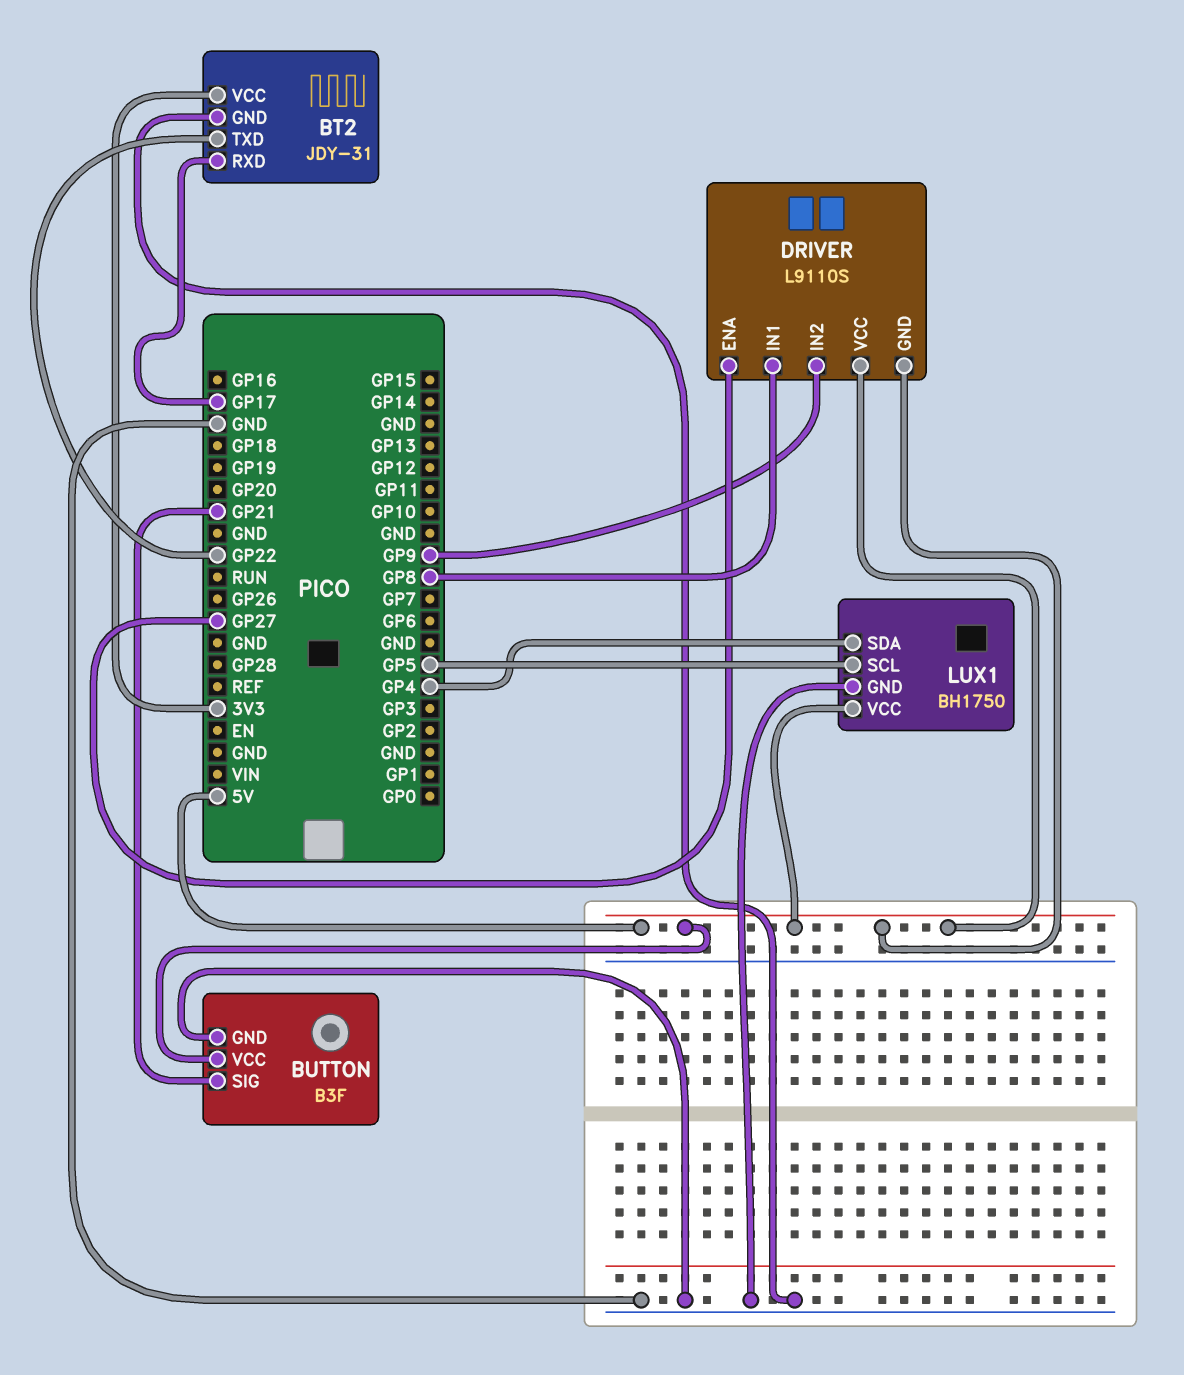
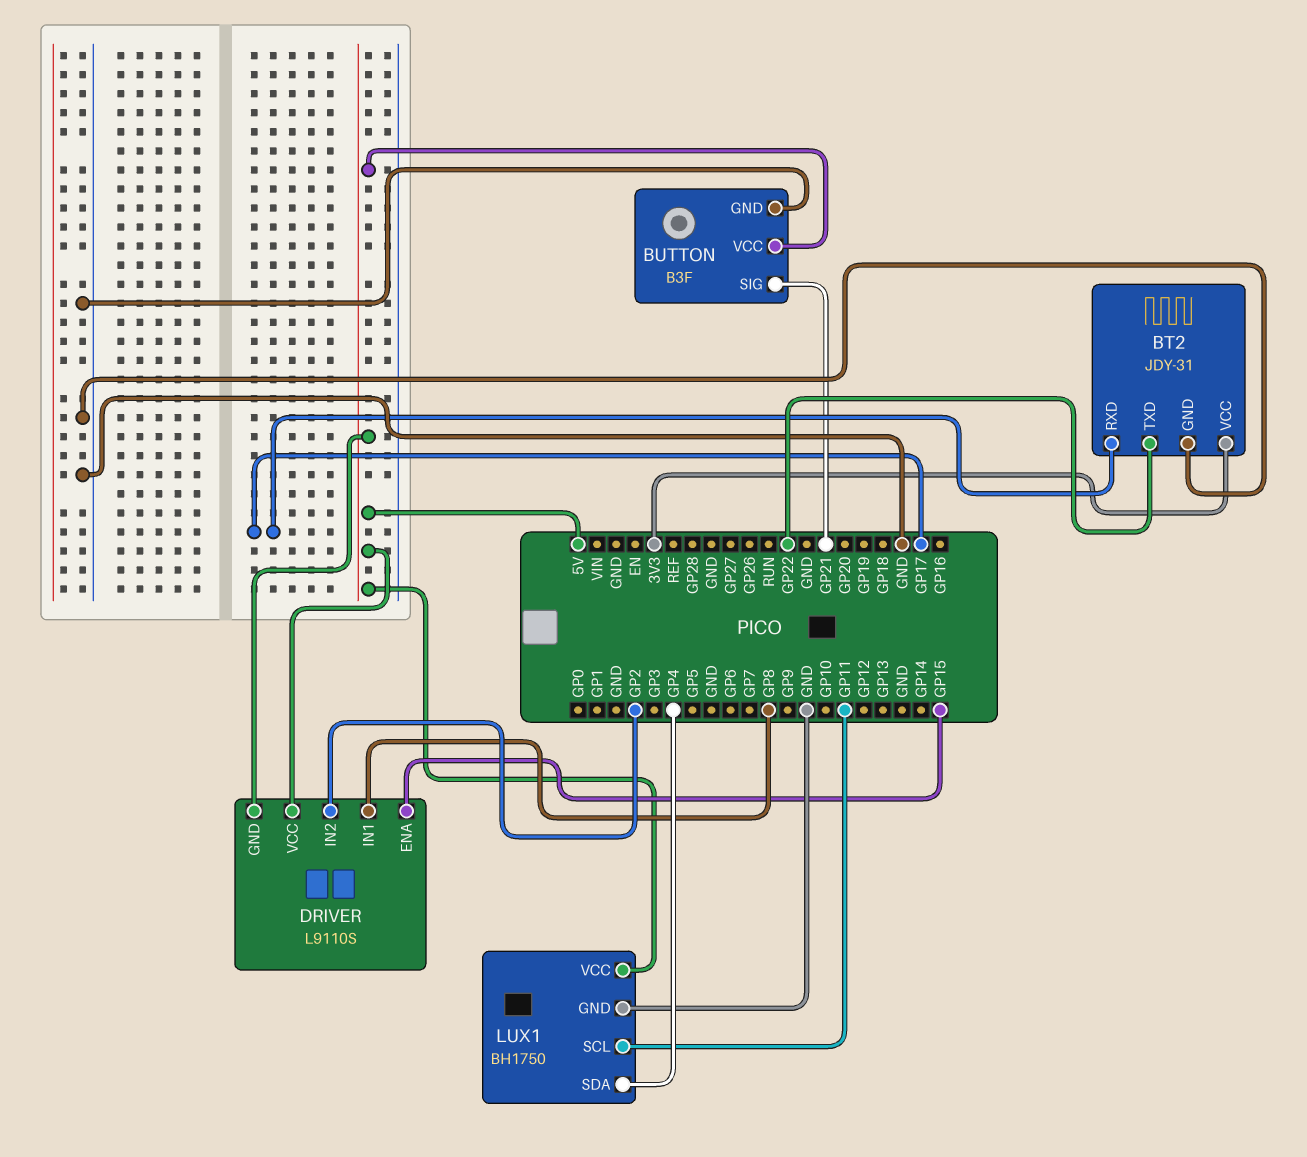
DRIVER pin ENA: GP27 -> GP15
DRIVER pin IN2: GP9 -> GP2
LUX1 pin SCL: GP5 -> GP11

